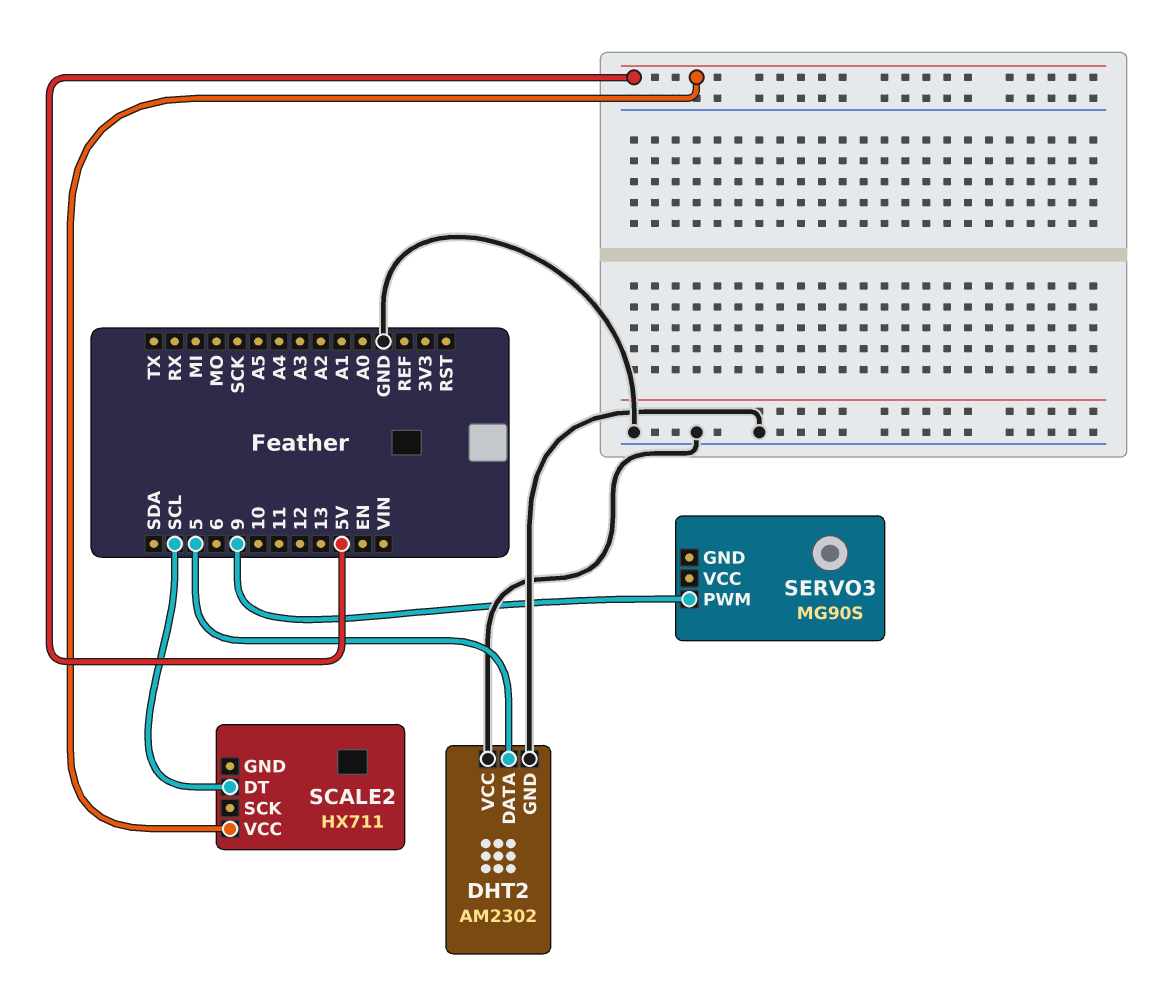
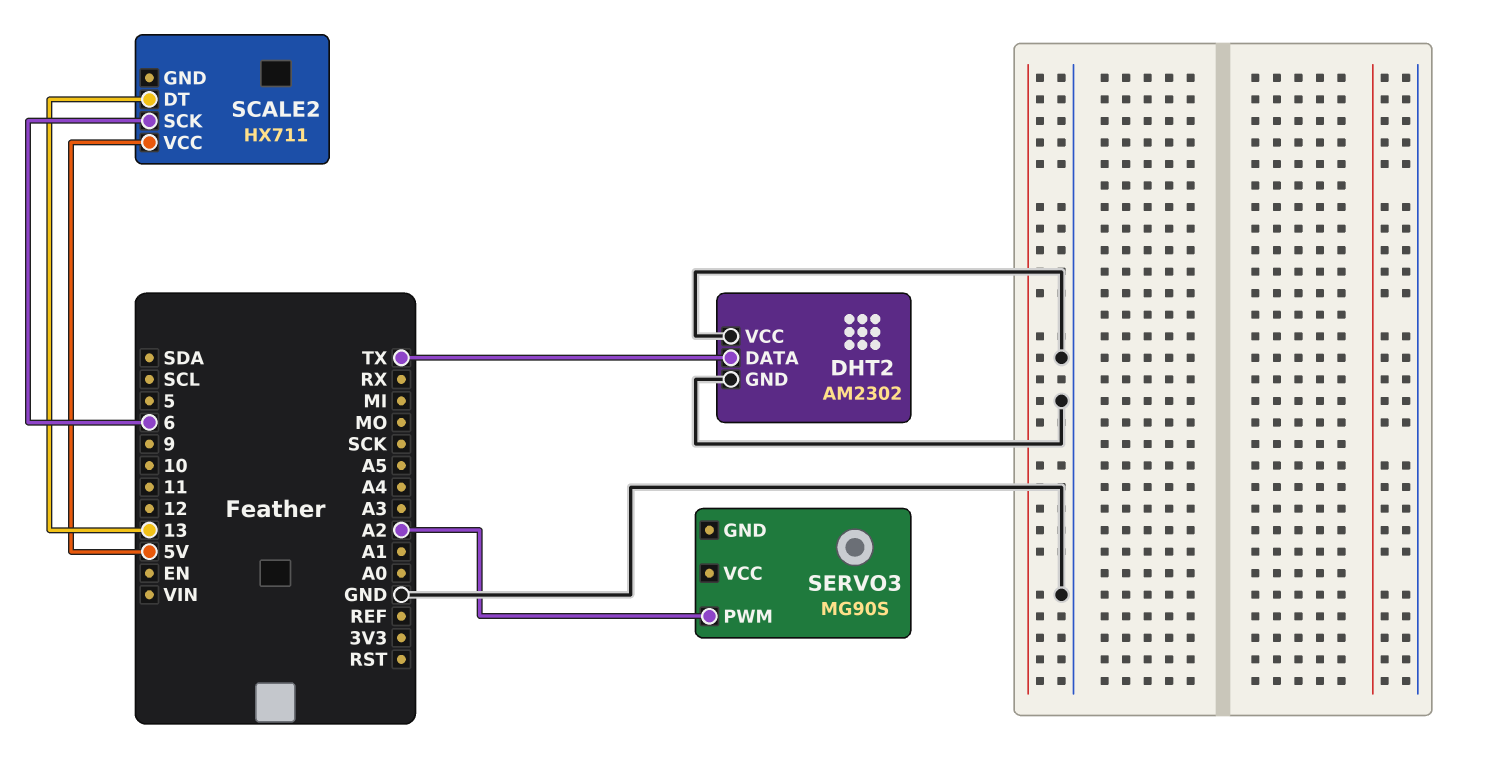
DHT2 pin DATA: 5 -> TX
SCALE2 pin DT: SCL -> 13
SCALE2 pin SCK: none -> 6
SERVO3 pin PWM: 9 -> A2

